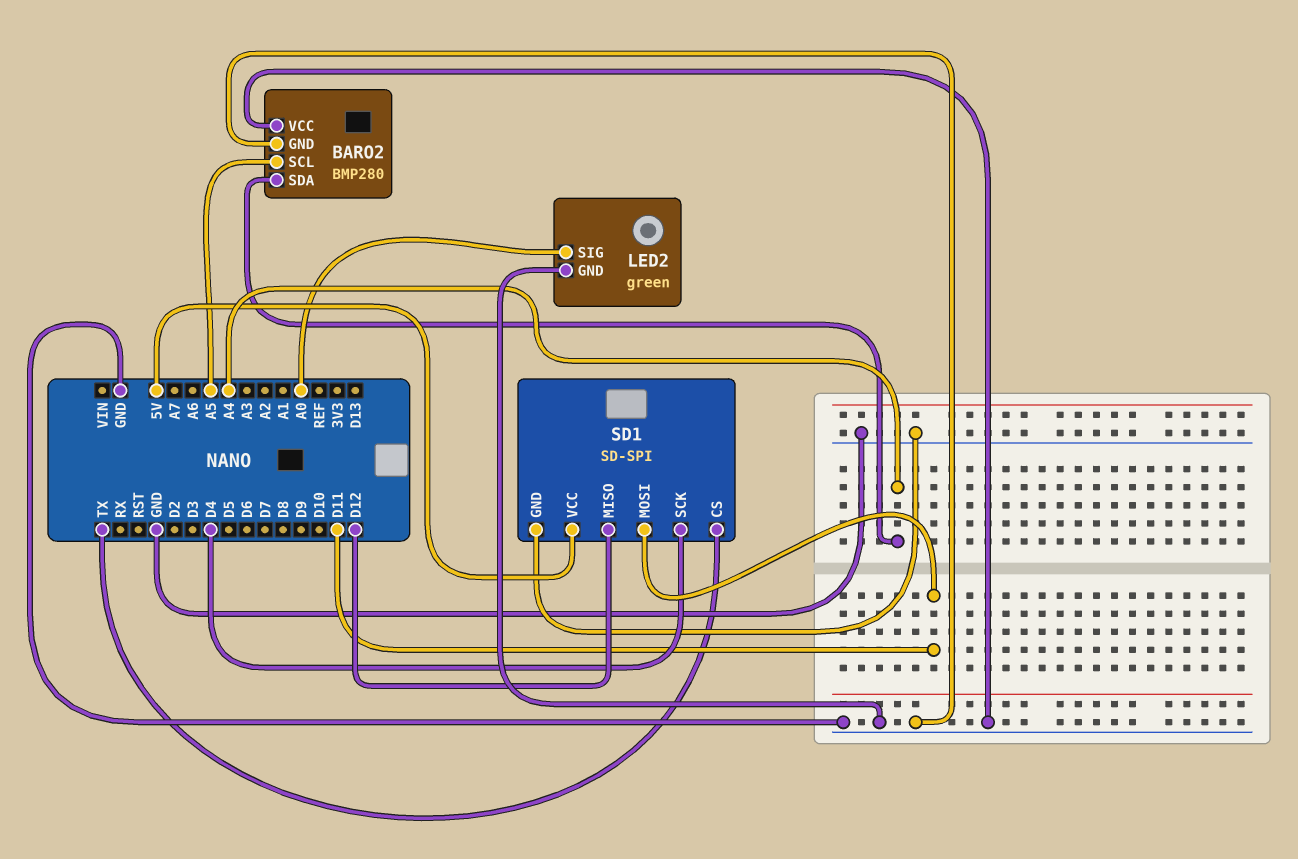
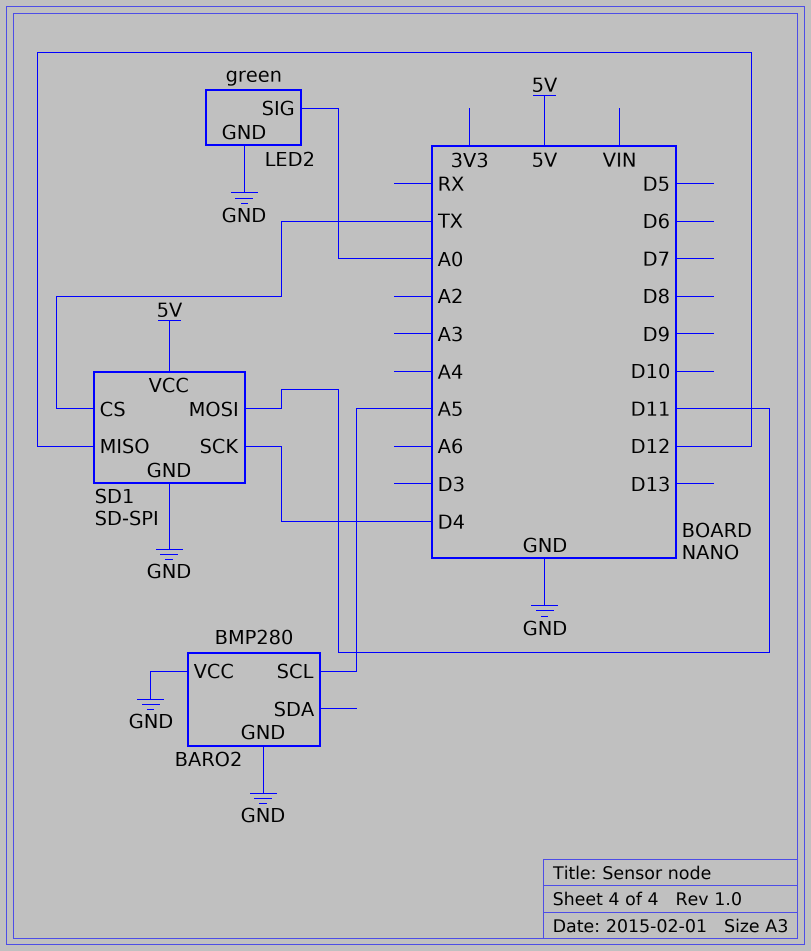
BARO2 pin SDA: A4 -> none

